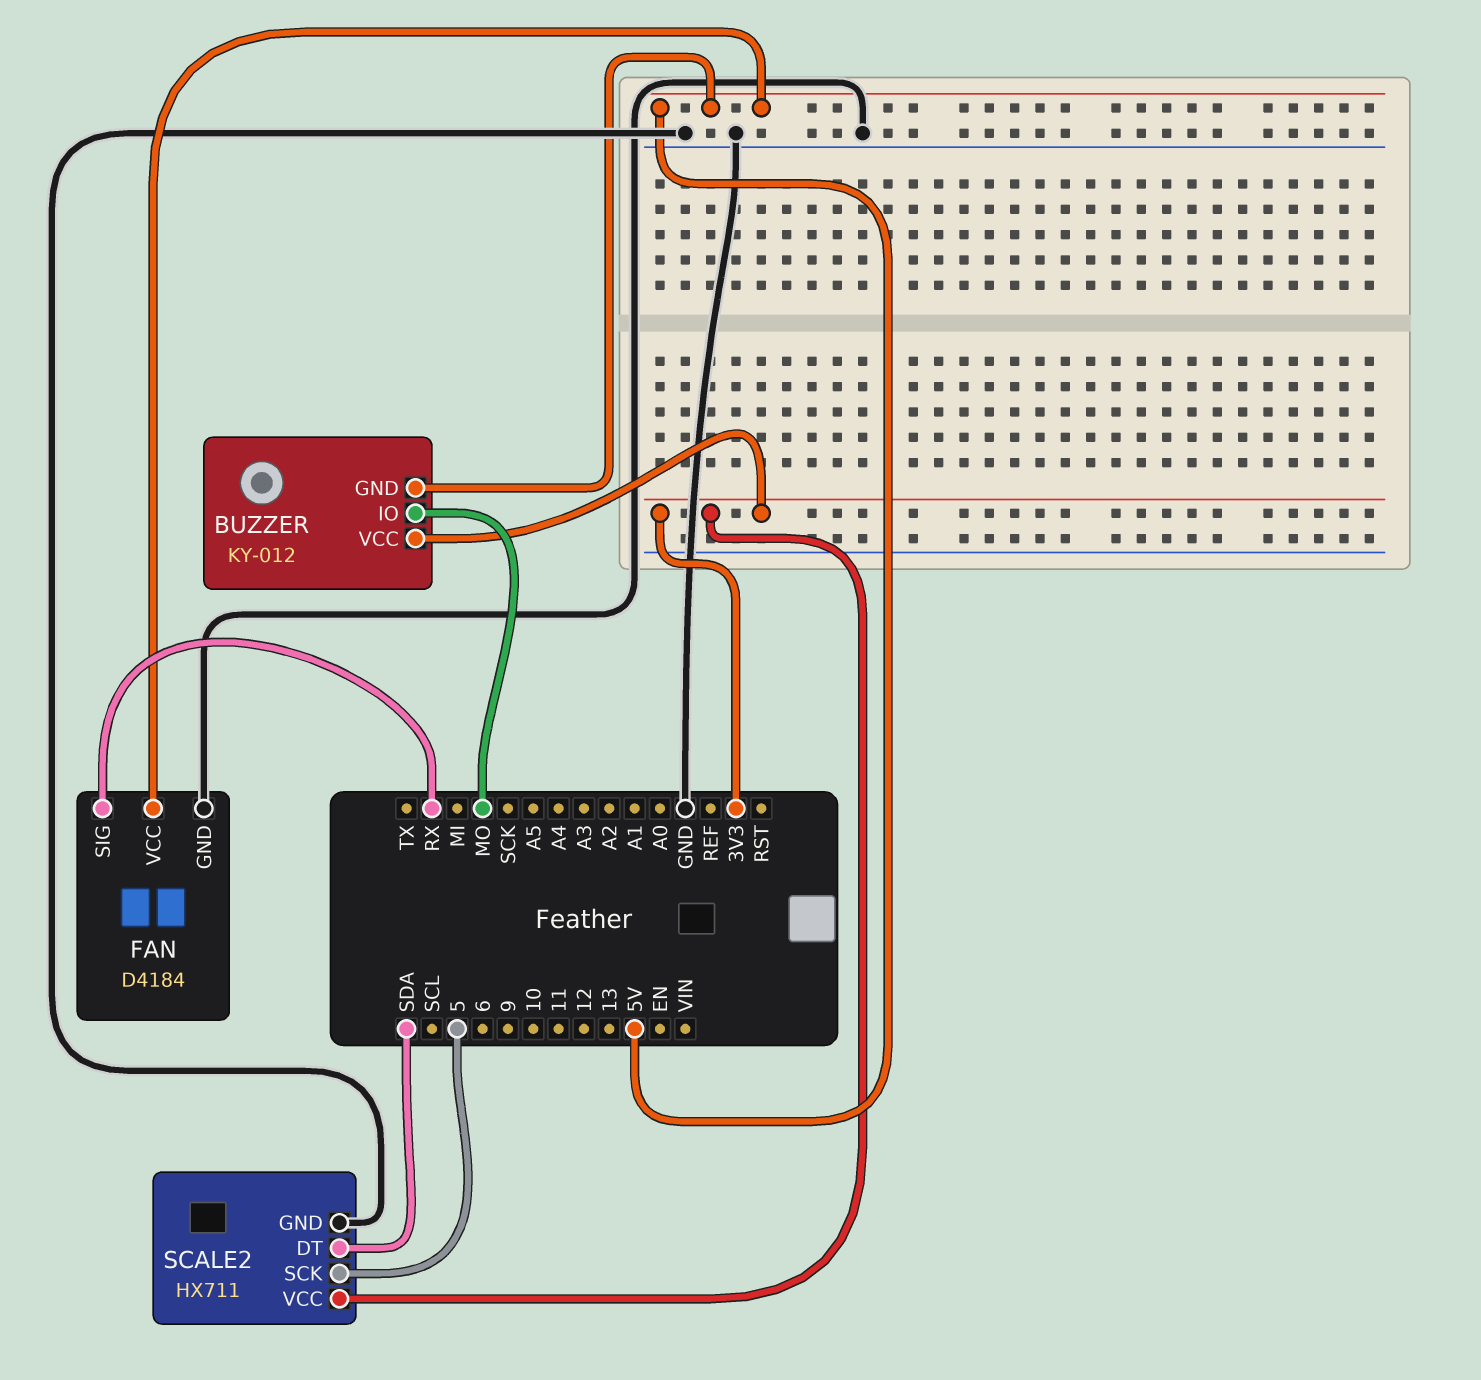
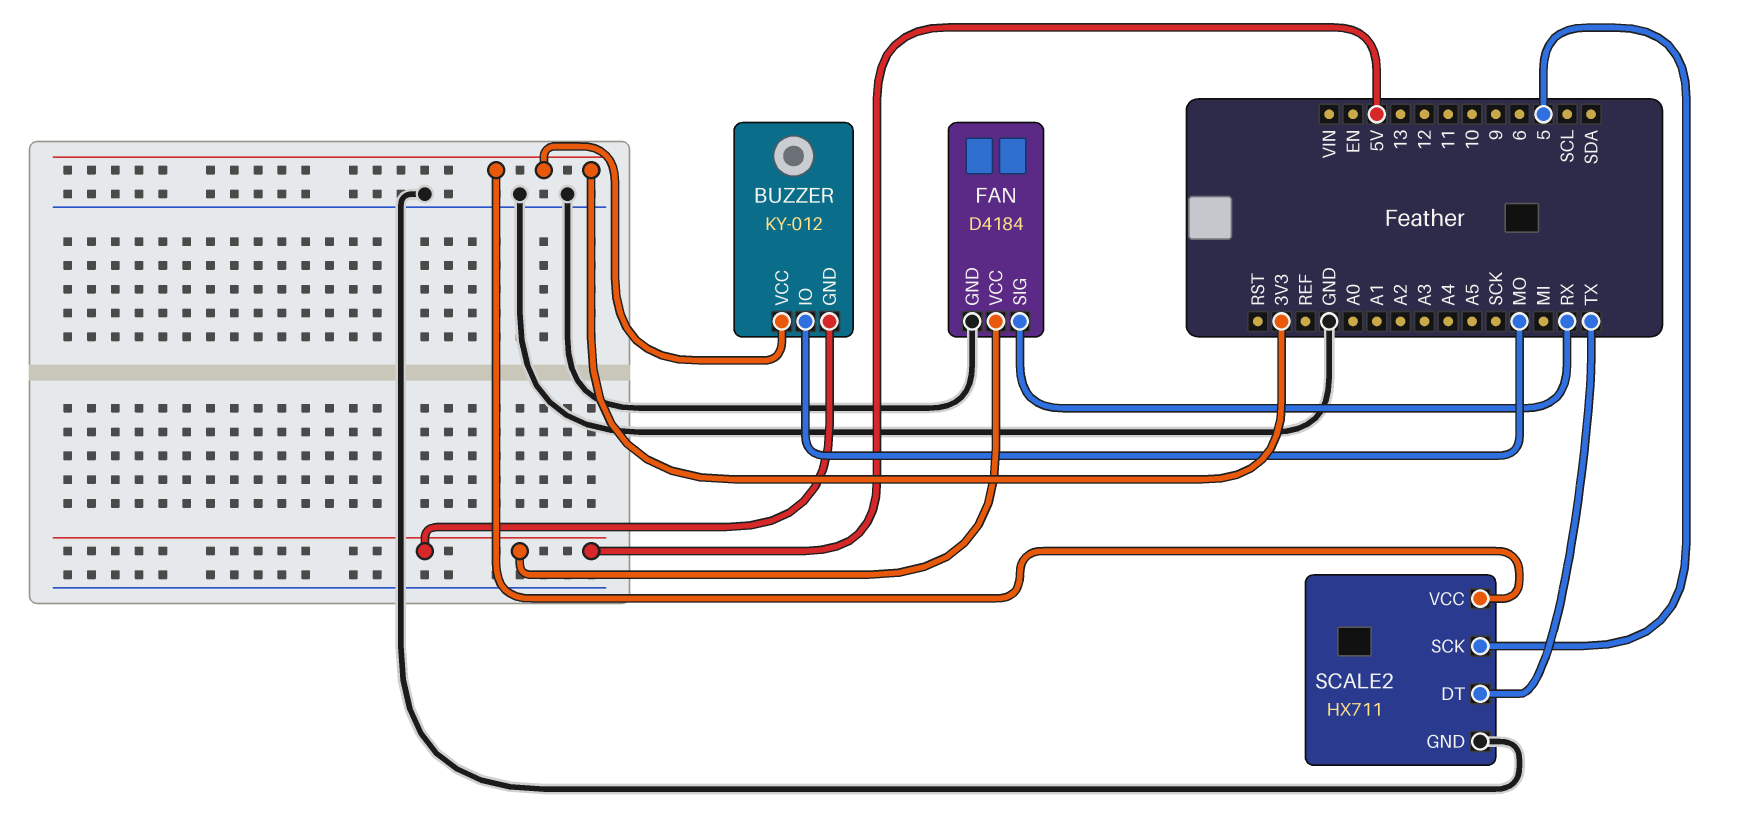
SCALE2 pin DT: SDA -> TX

